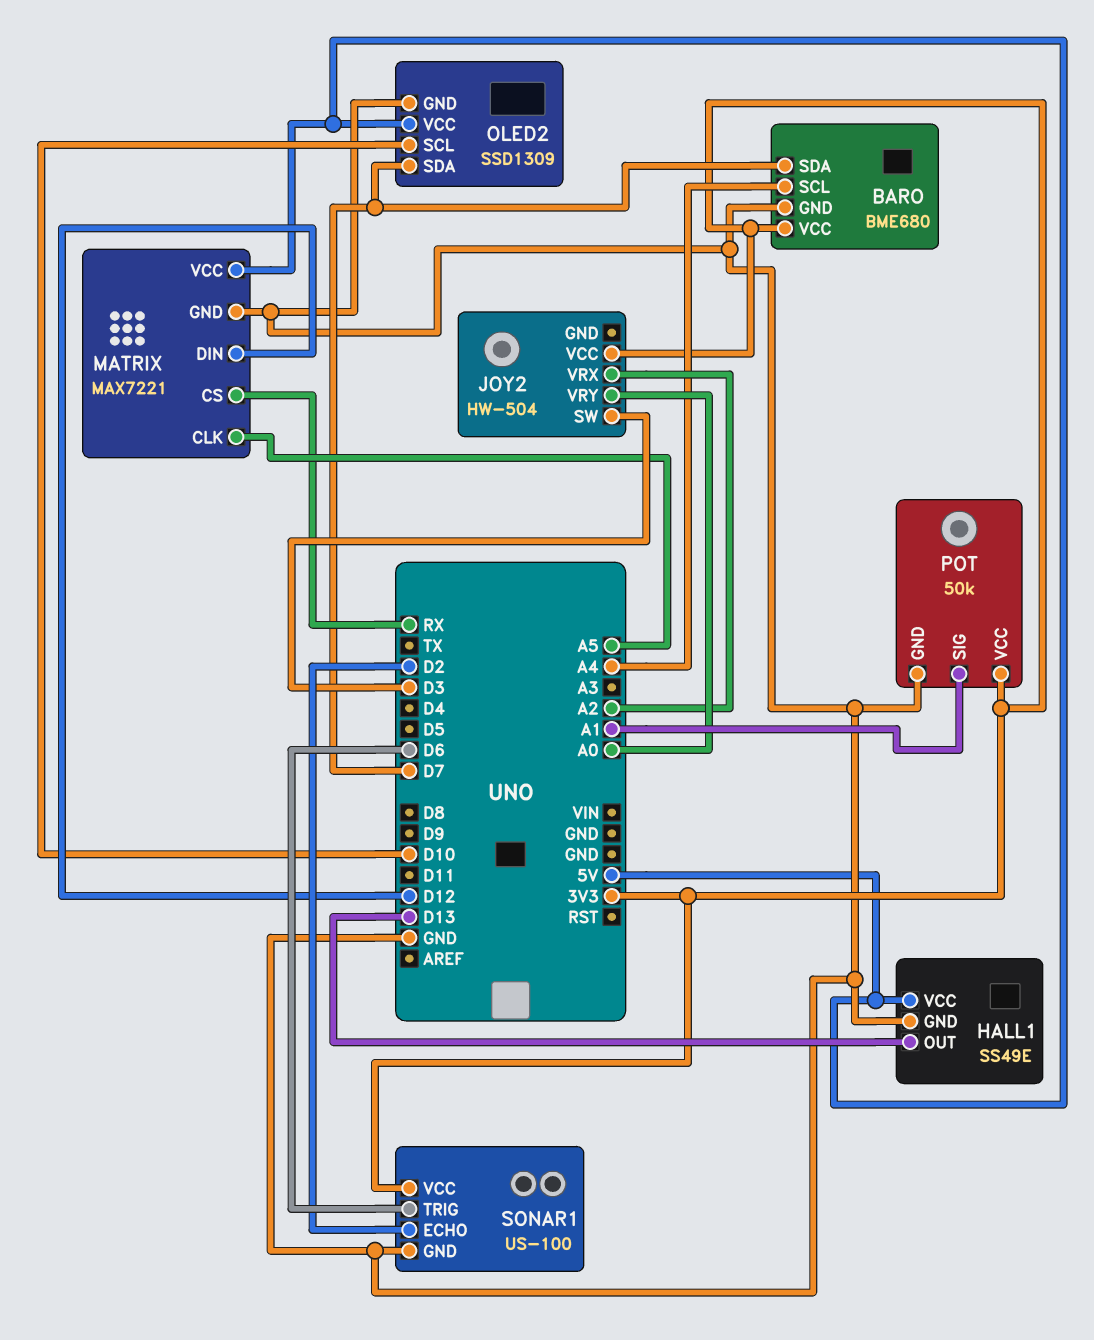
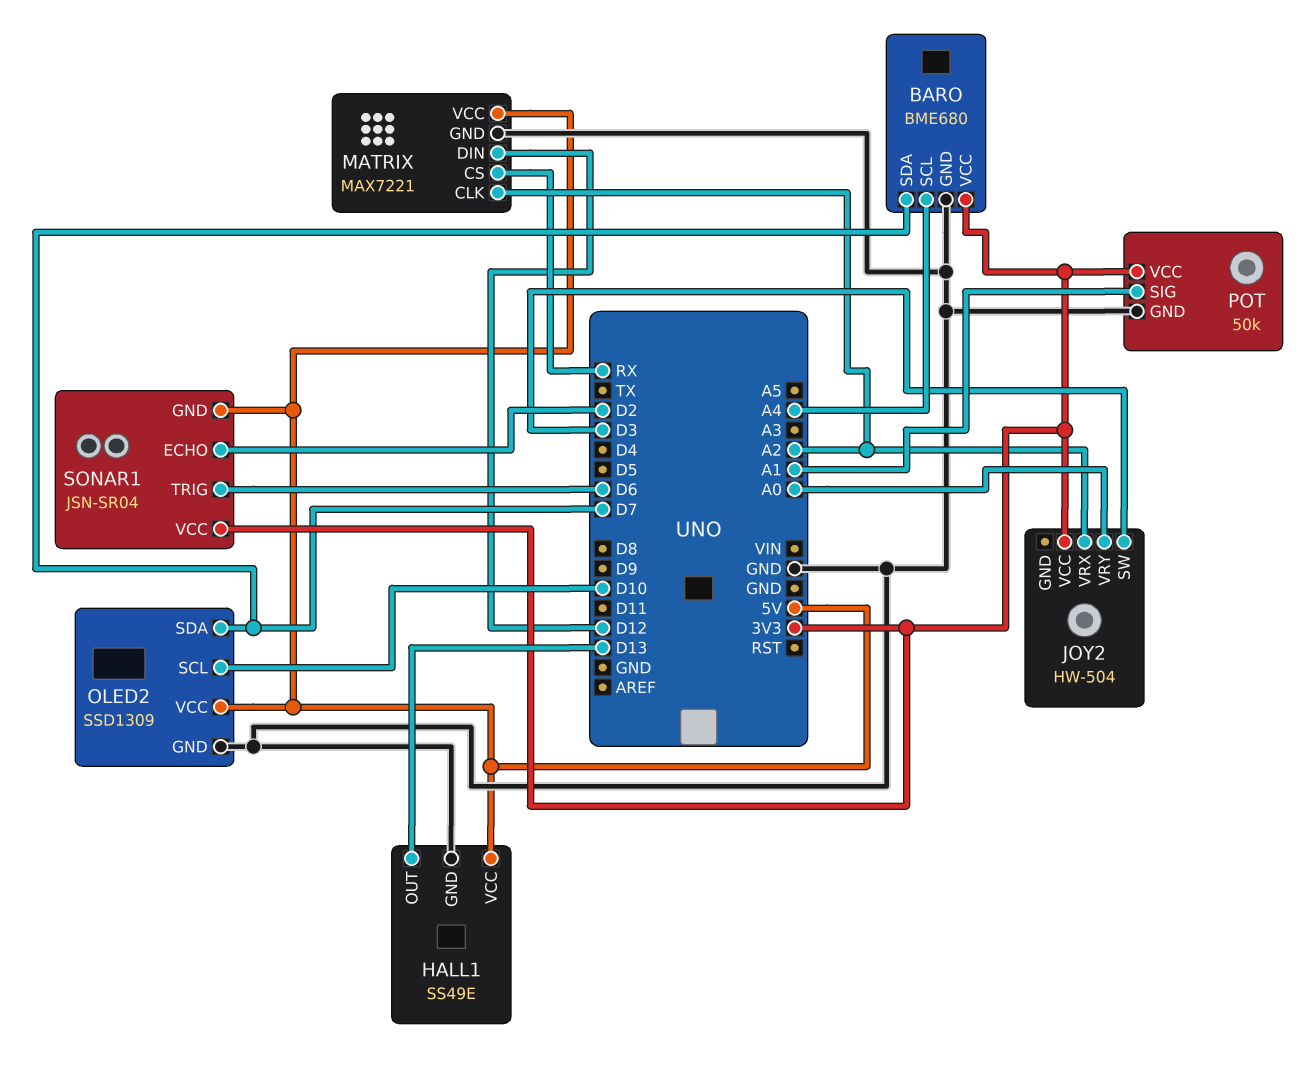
MATRIX pin CLK: A5 -> A2
SONAR1: US-100 -> JSN-SR04
SONAR1 pin GND: GND -> 5V

